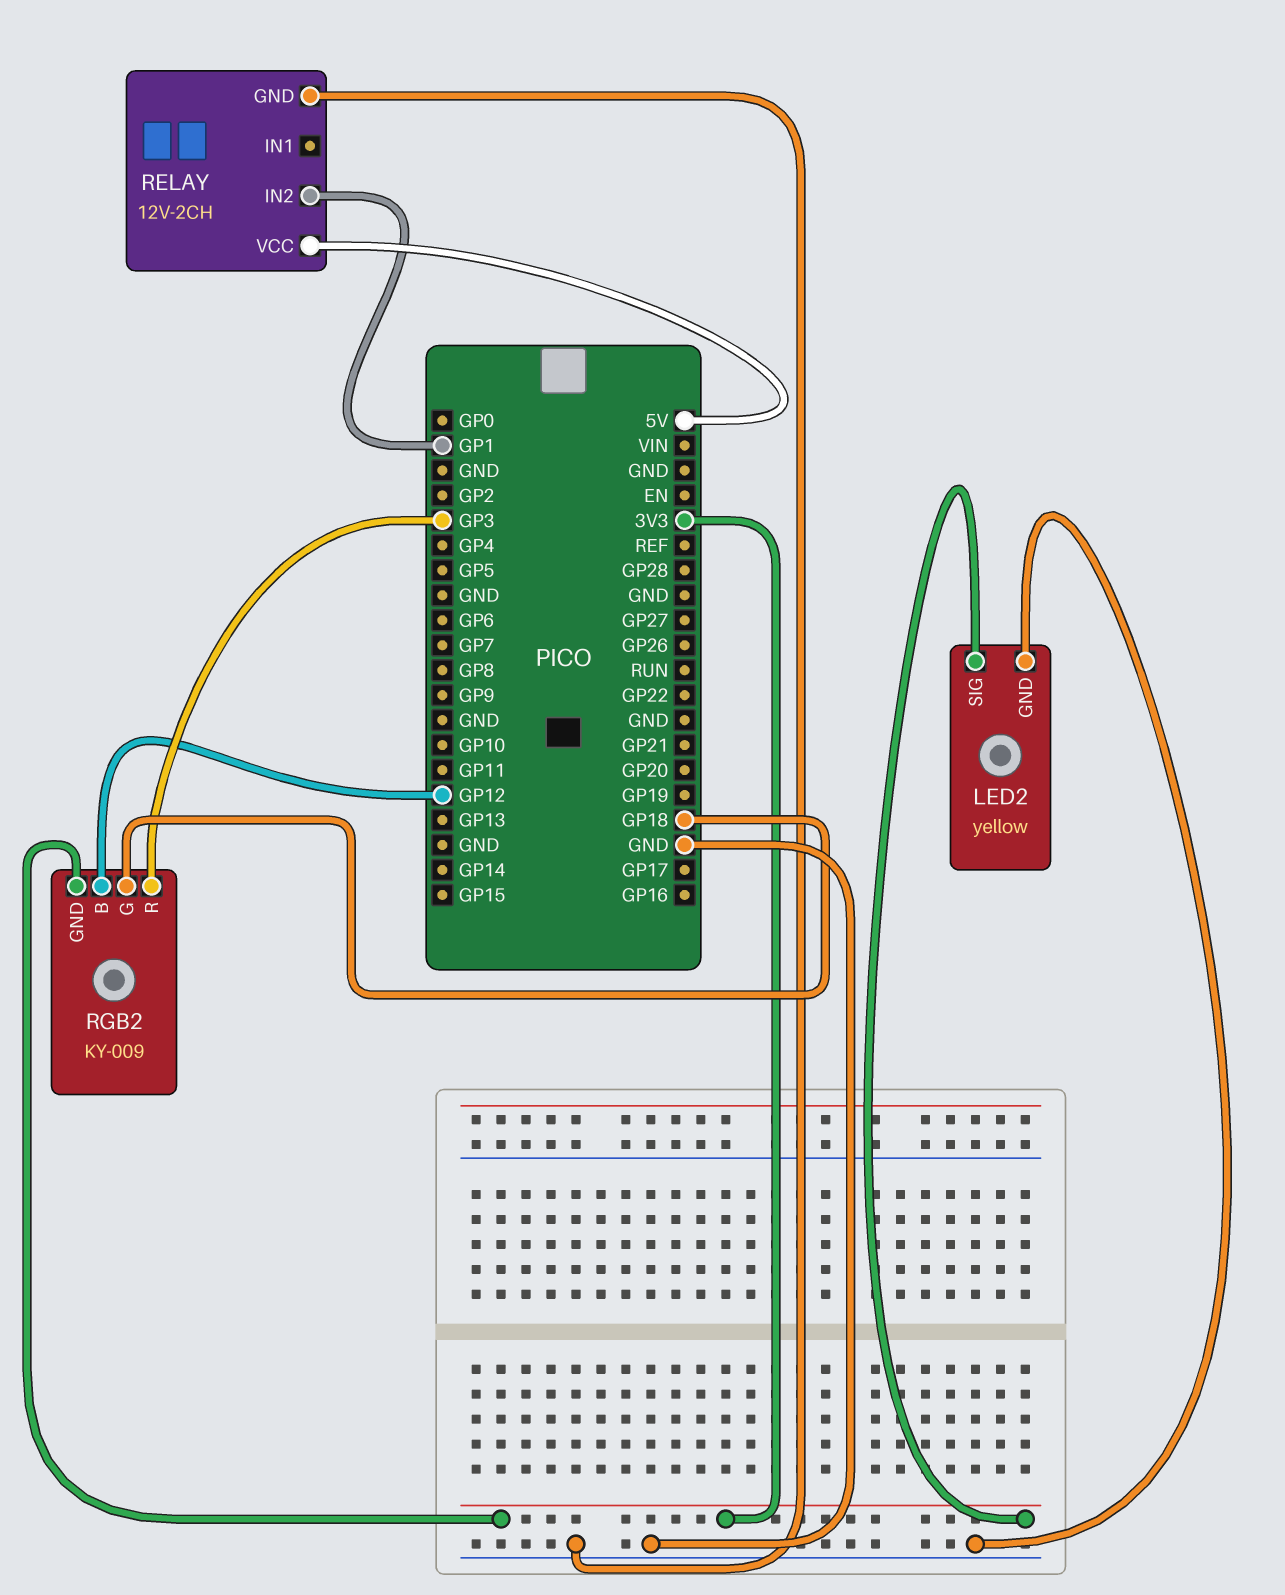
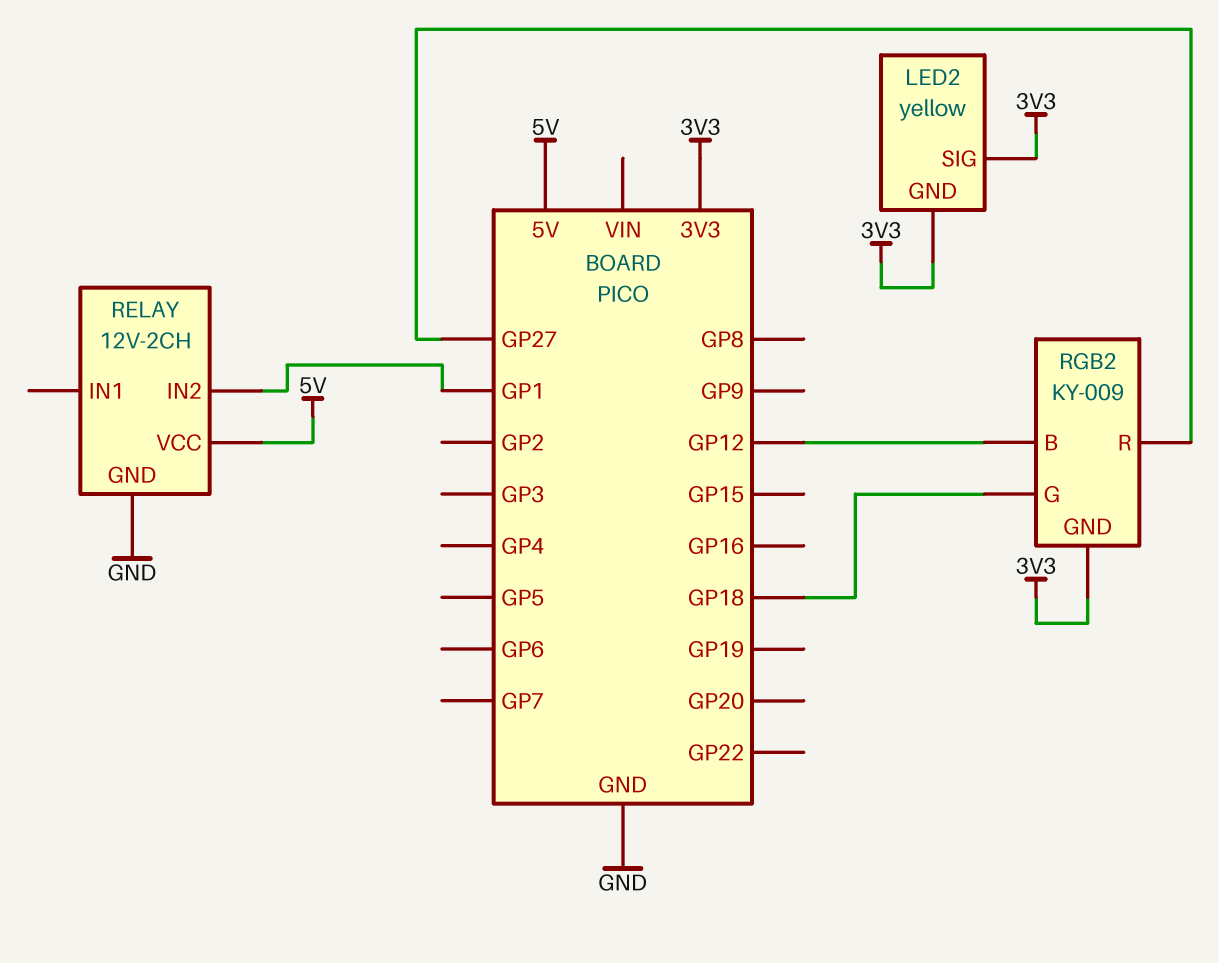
LED2 pin GND: GND -> 3V3
RGB2 pin R: GP3 -> GP27

